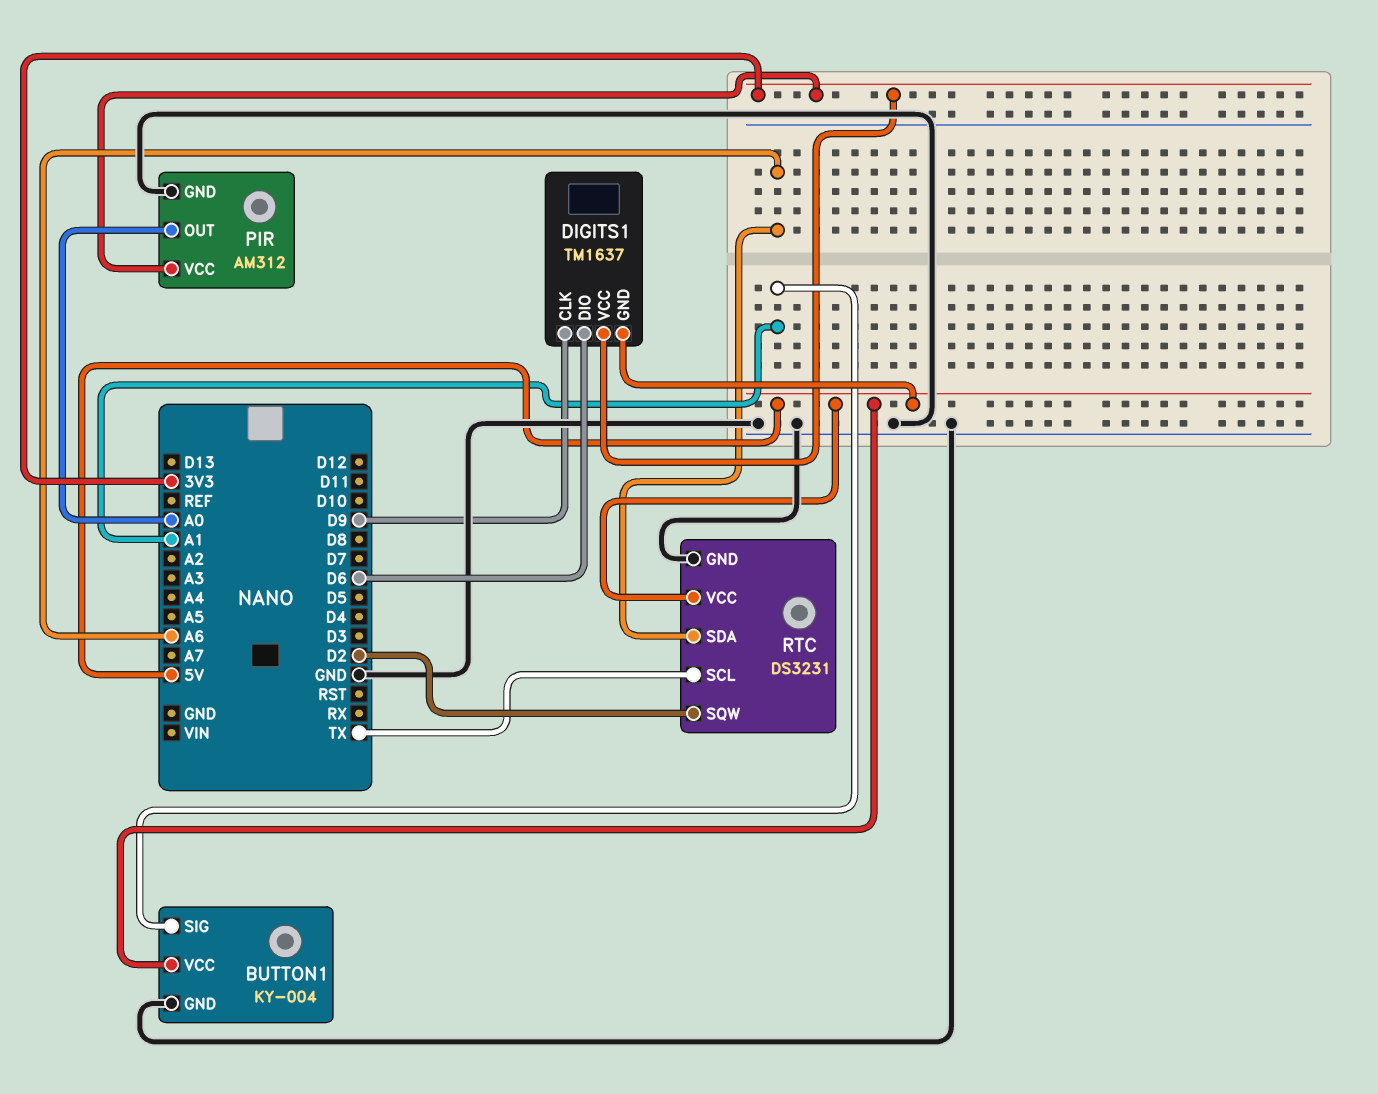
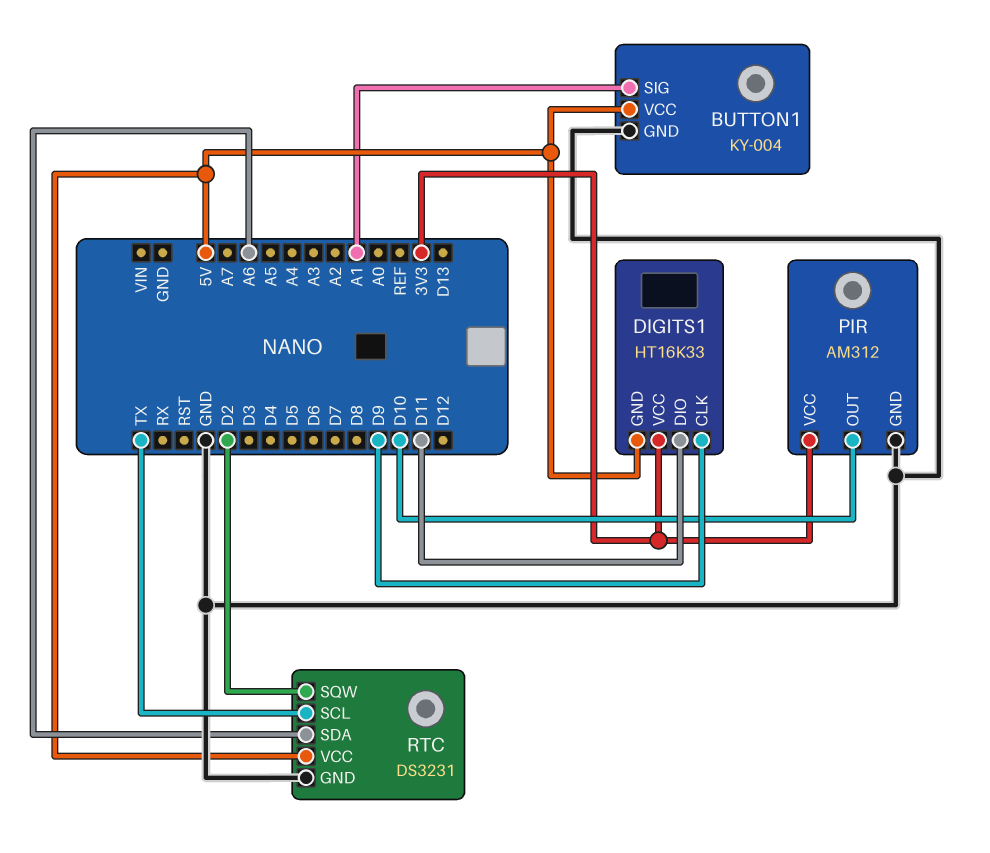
DIGITS1: TM1637 -> HT16K33
DIGITS1 pin DIO: D6 -> D11
PIR pin OUT: A0 -> D10

